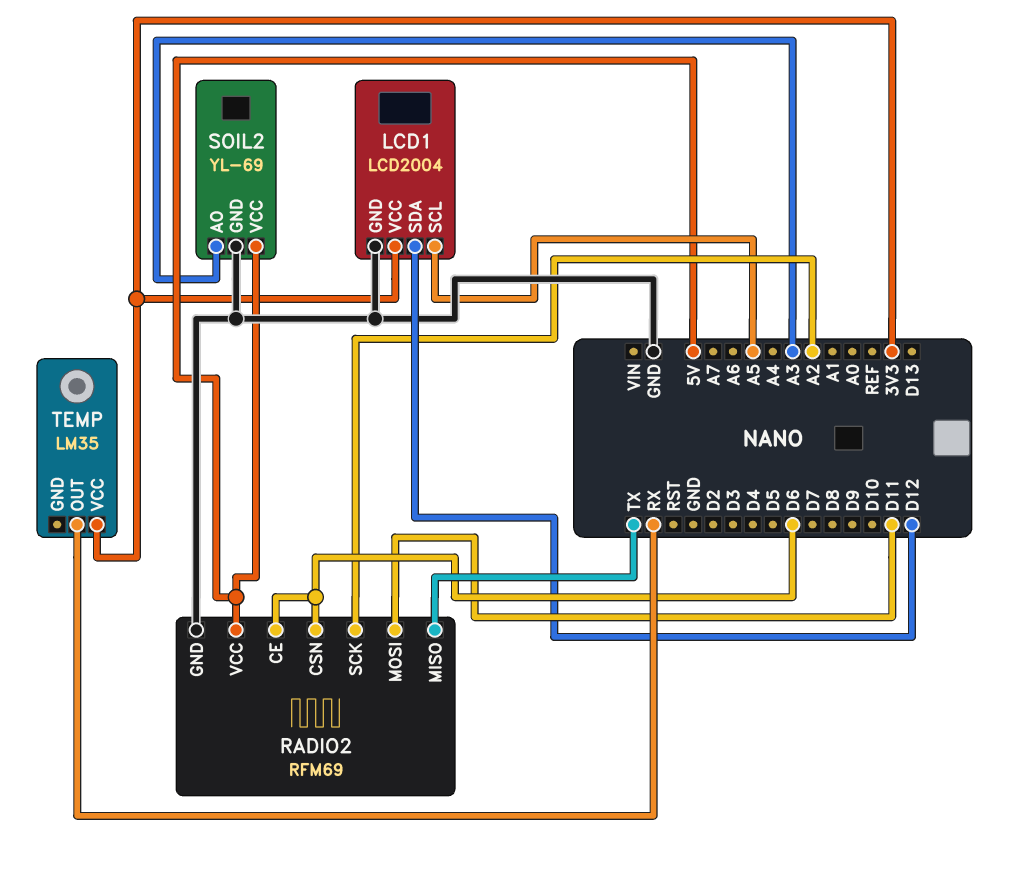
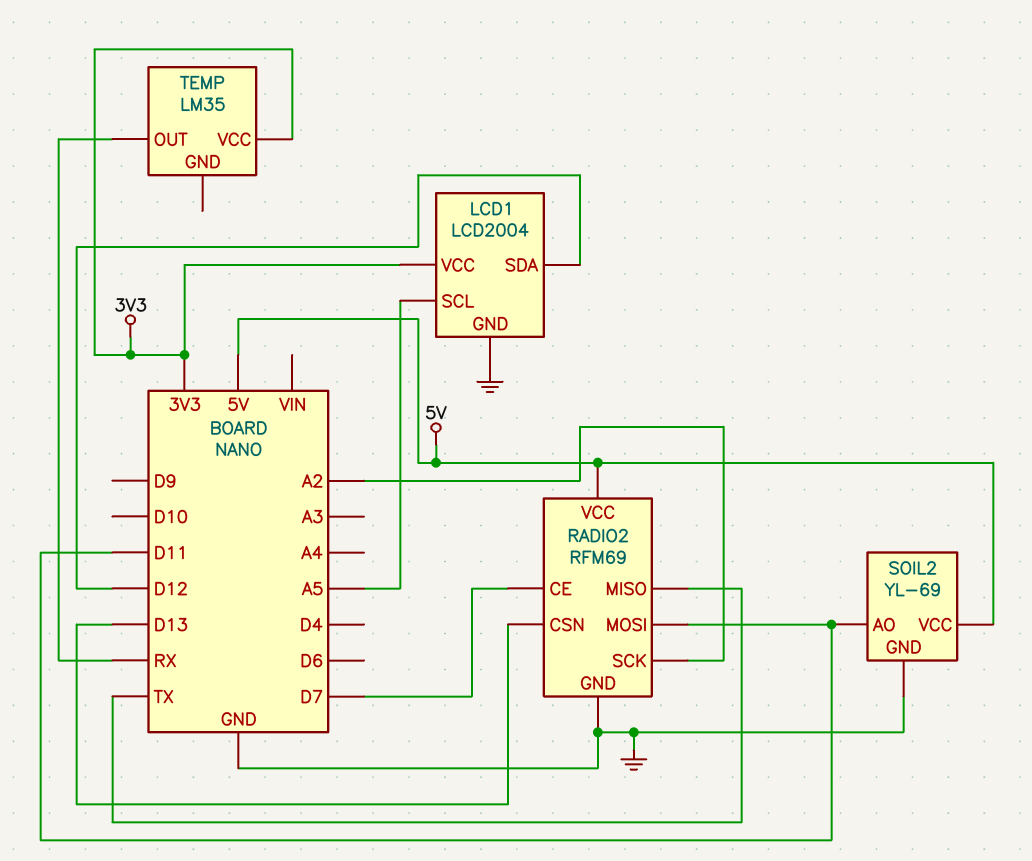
RADIO2 pin CE: D6 -> D7
RADIO2 pin CSN: D6 -> D13
SOIL2 pin AO: A3 -> D11

